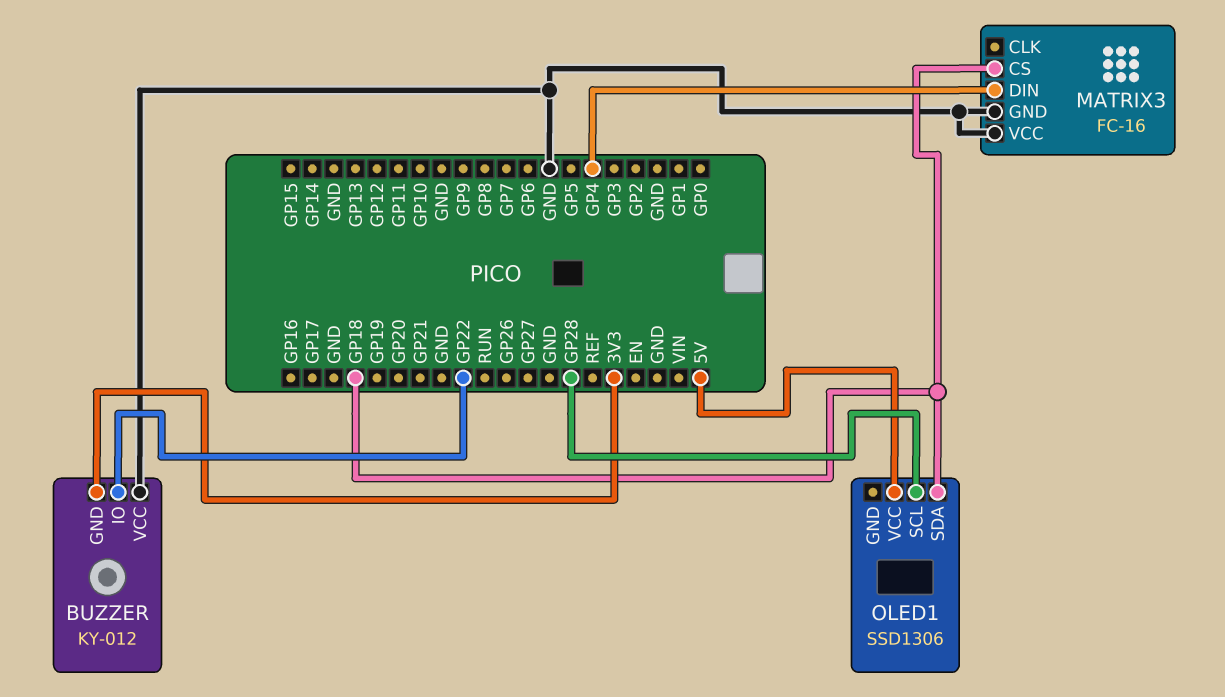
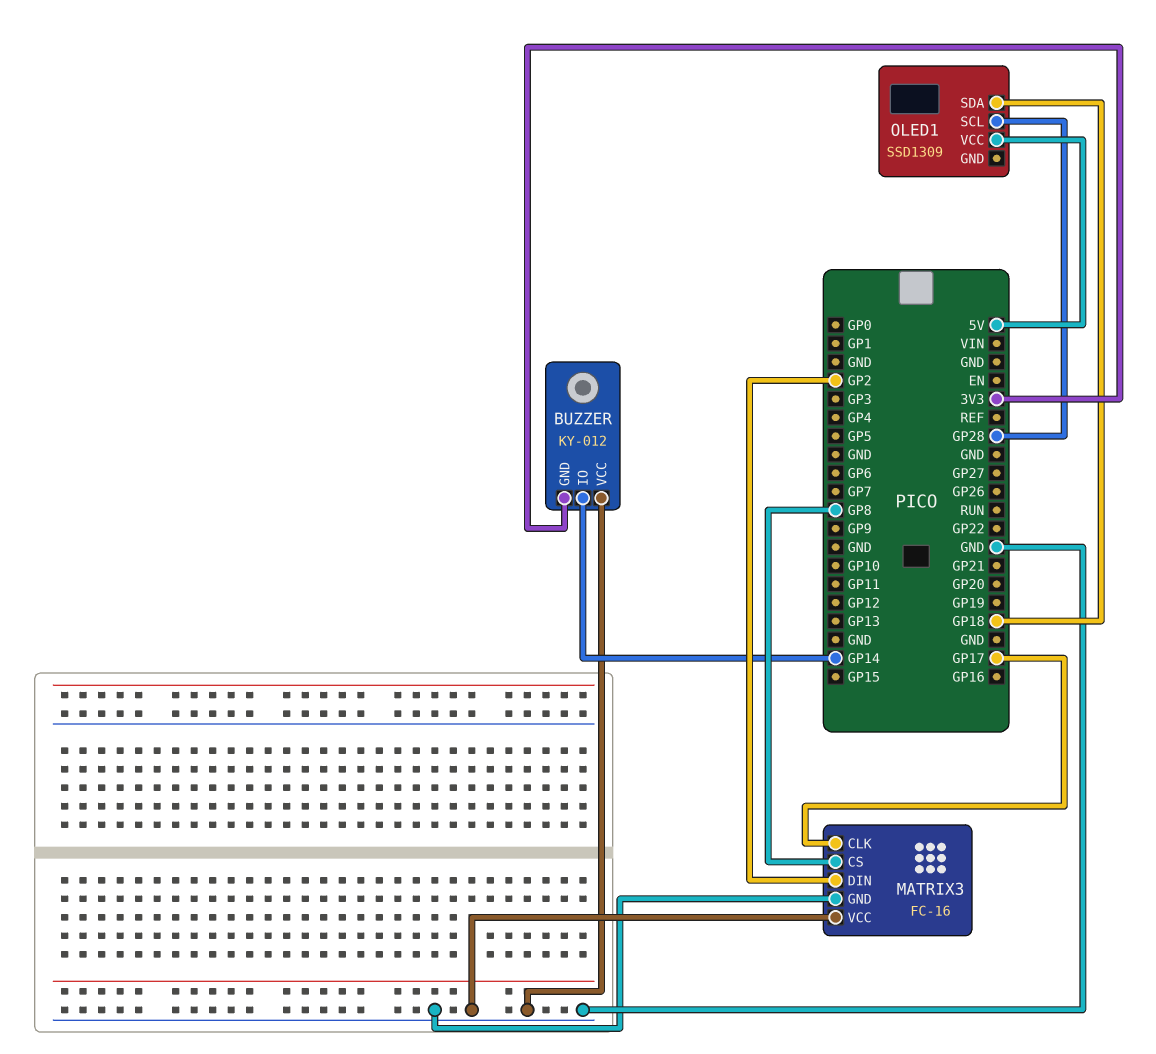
BUZZER pin IO: GP22 -> GP14
MATRIX3 pin CLK: none -> GP17
MATRIX3 pin CS: GP18 -> GP8
MATRIX3 pin DIN: GP4 -> GP2
OLED1: SSD1306 -> SSD1309

